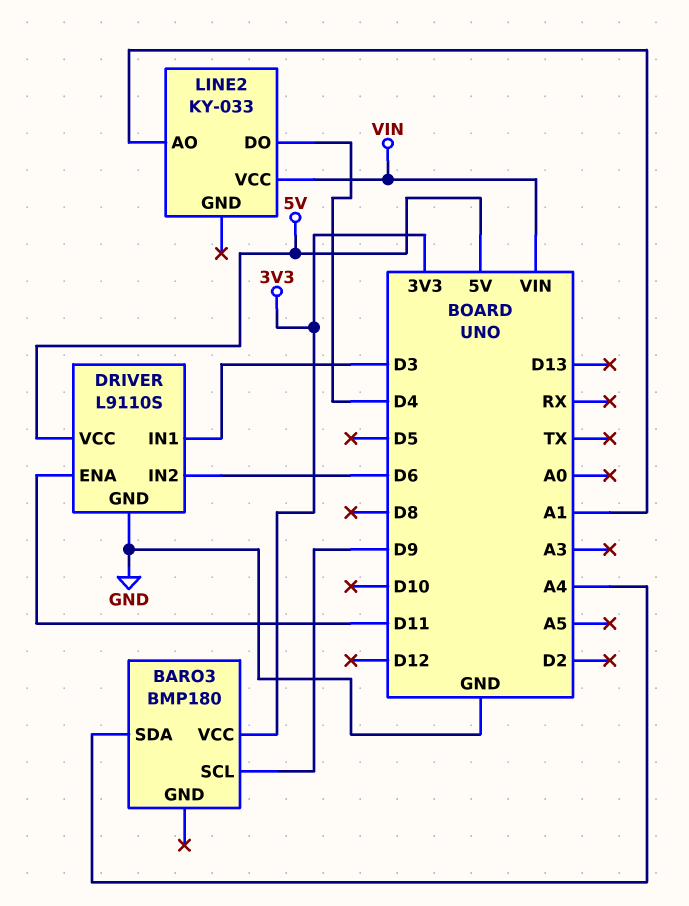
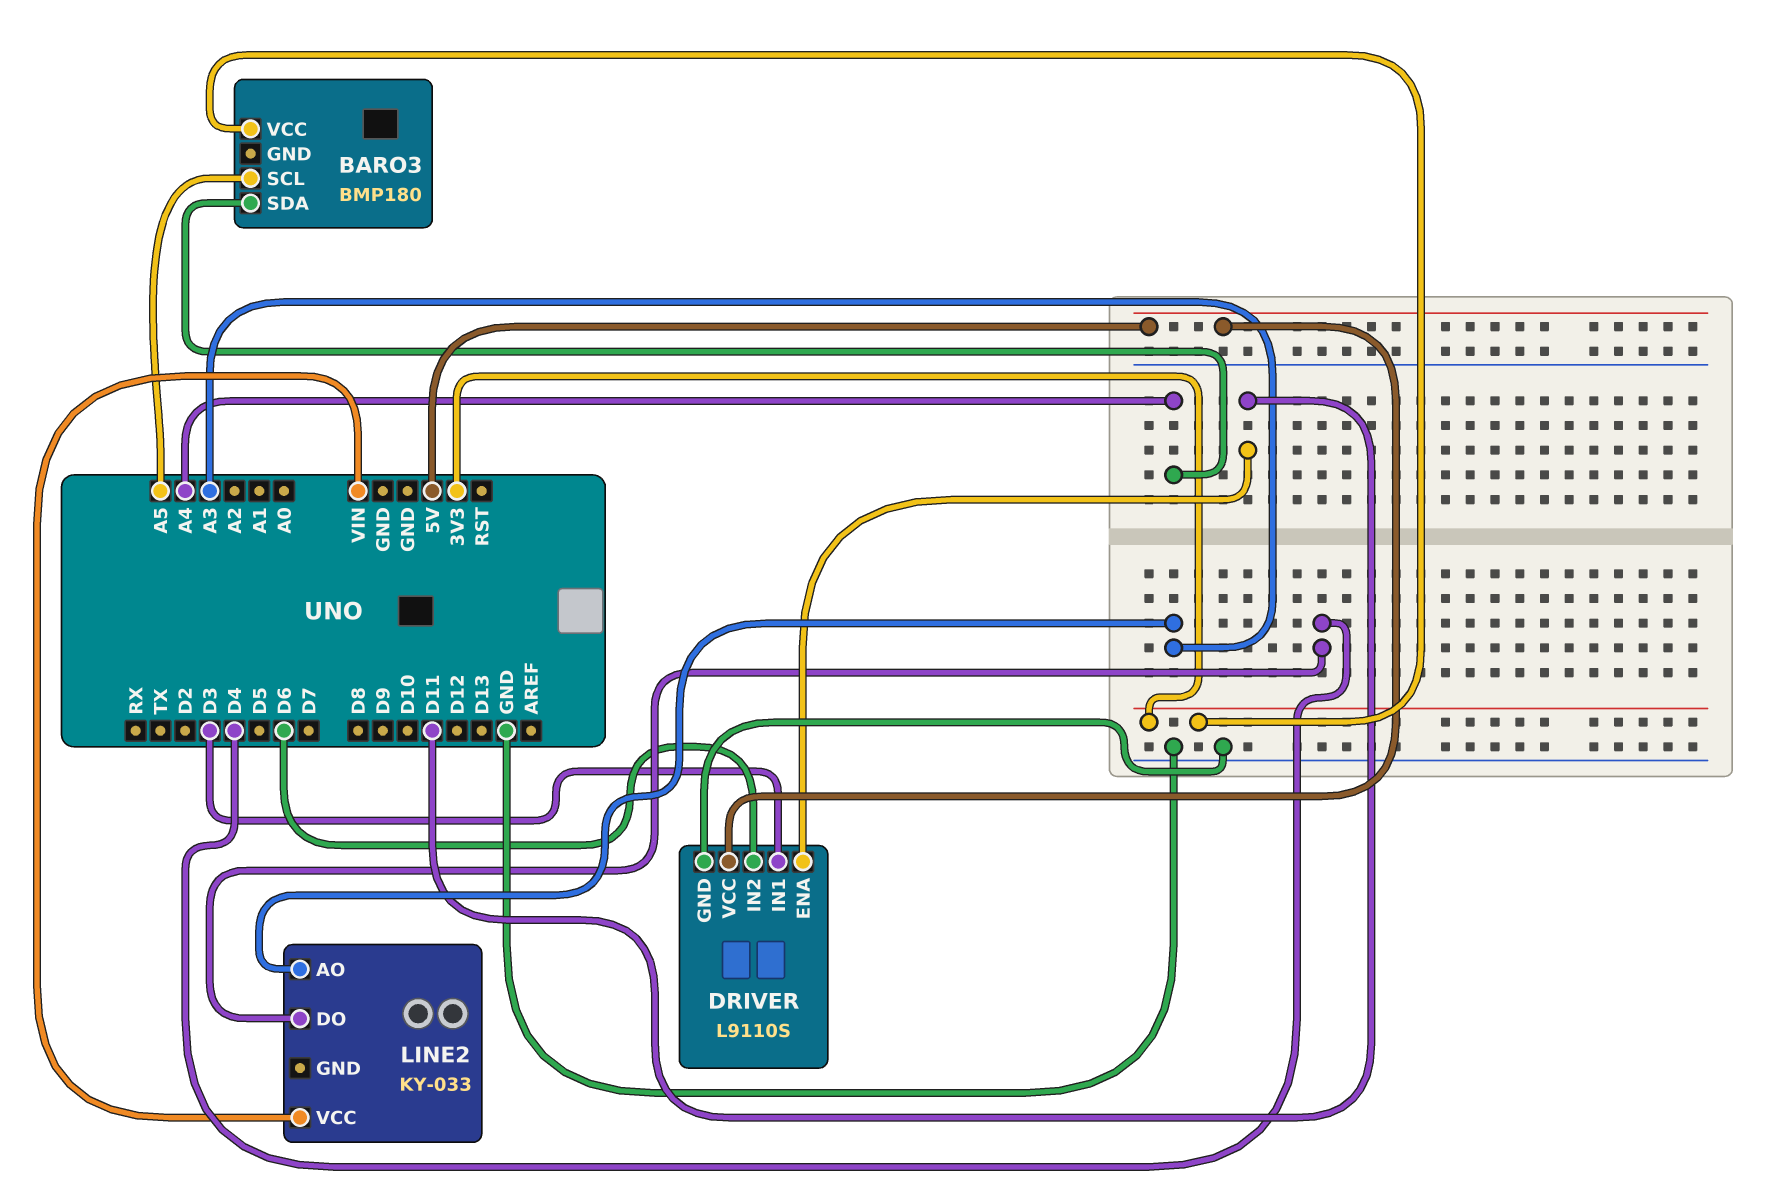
BARO3 pin SCL: D9 -> A5
LINE2 pin AO: A1 -> A3

